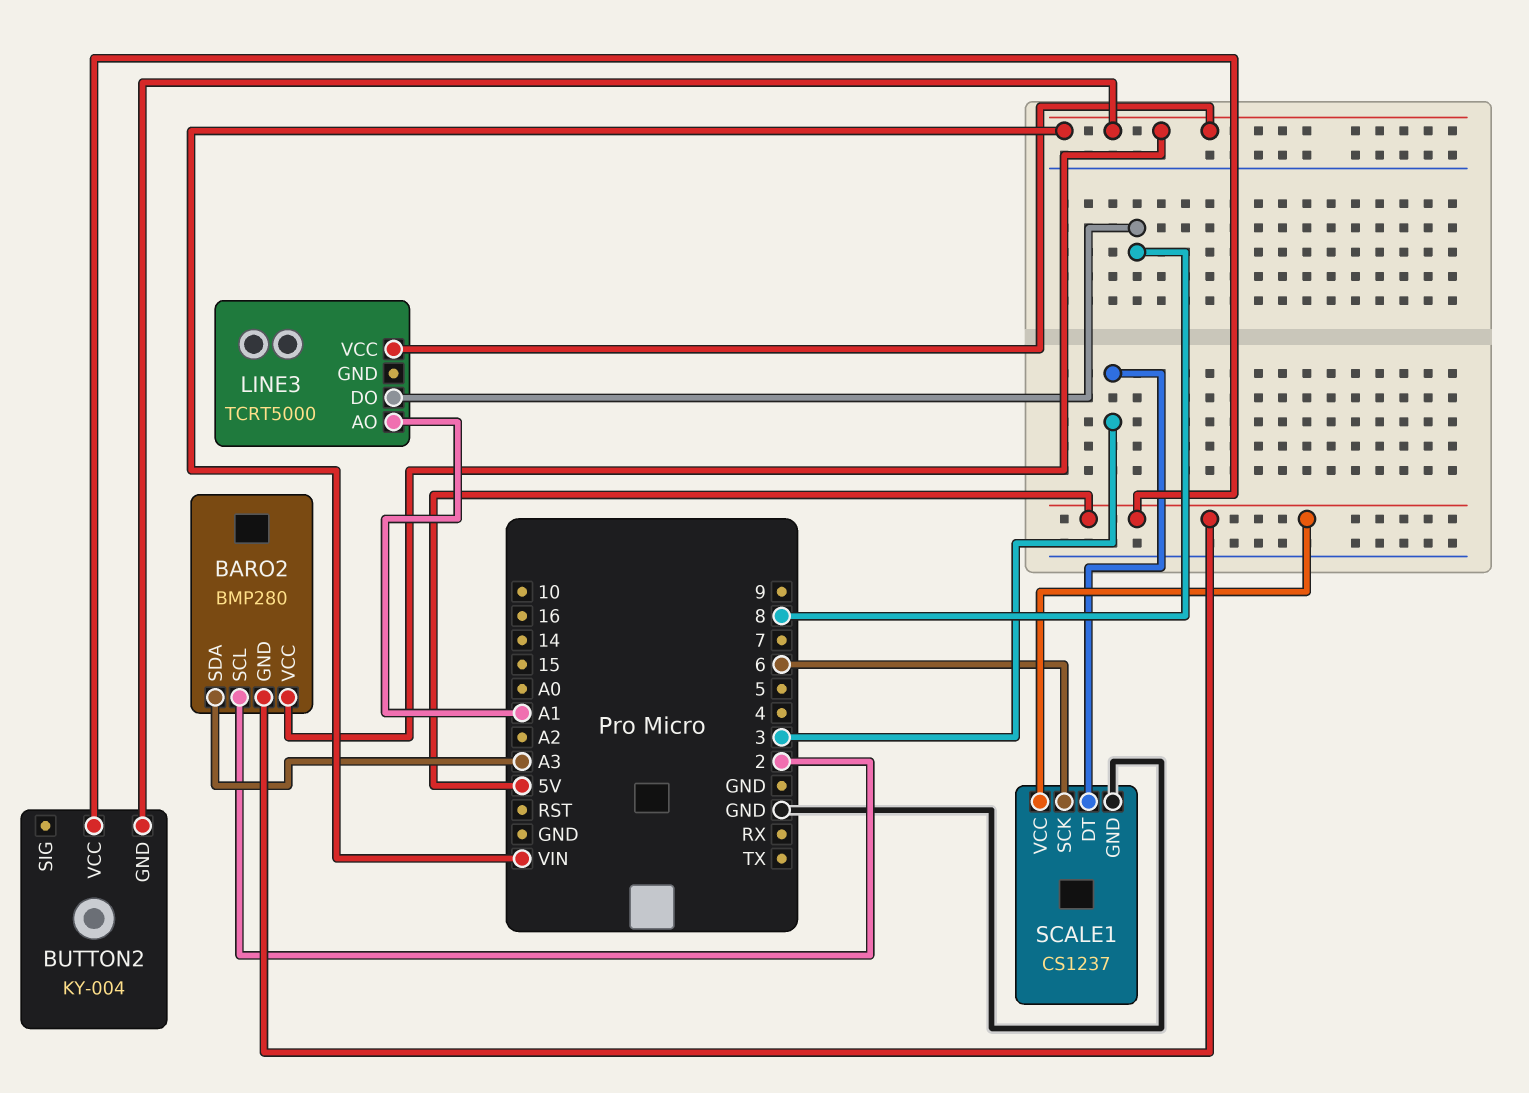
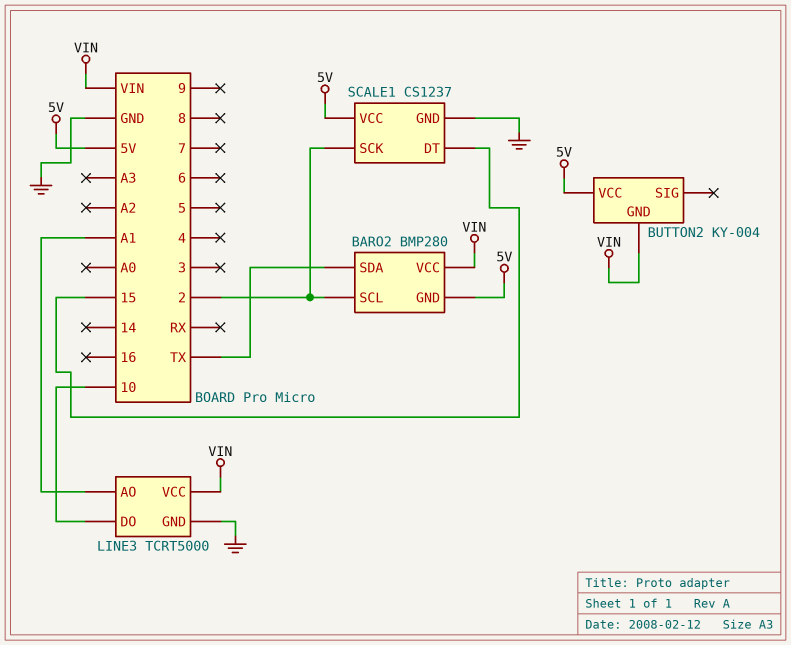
BARO2 pin SDA: A3 -> TX
LINE3 pin DO: 8 -> 10
LINE3 pin GND: none -> GND
SCALE1 pin DT: 3 -> 15
SCALE1 pin SCK: 6 -> 2

